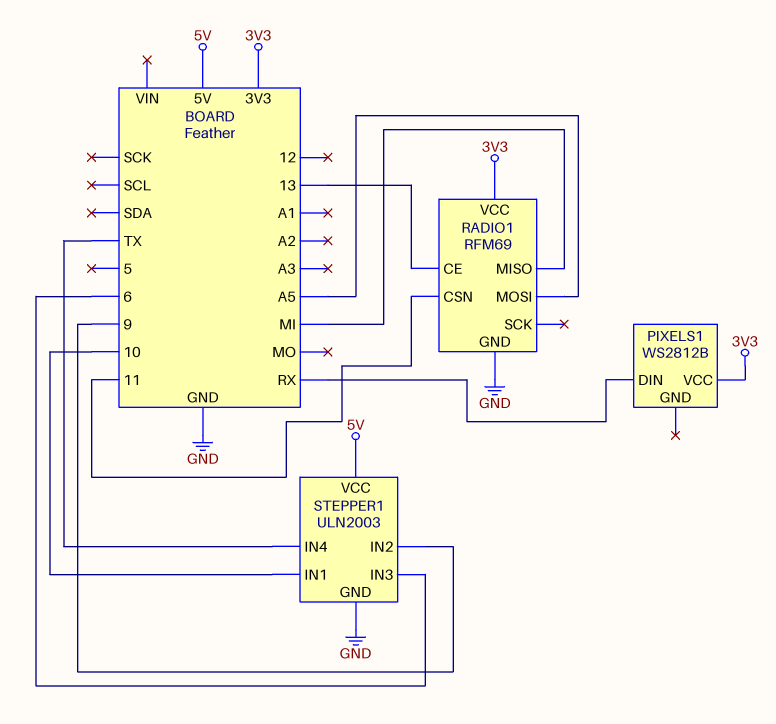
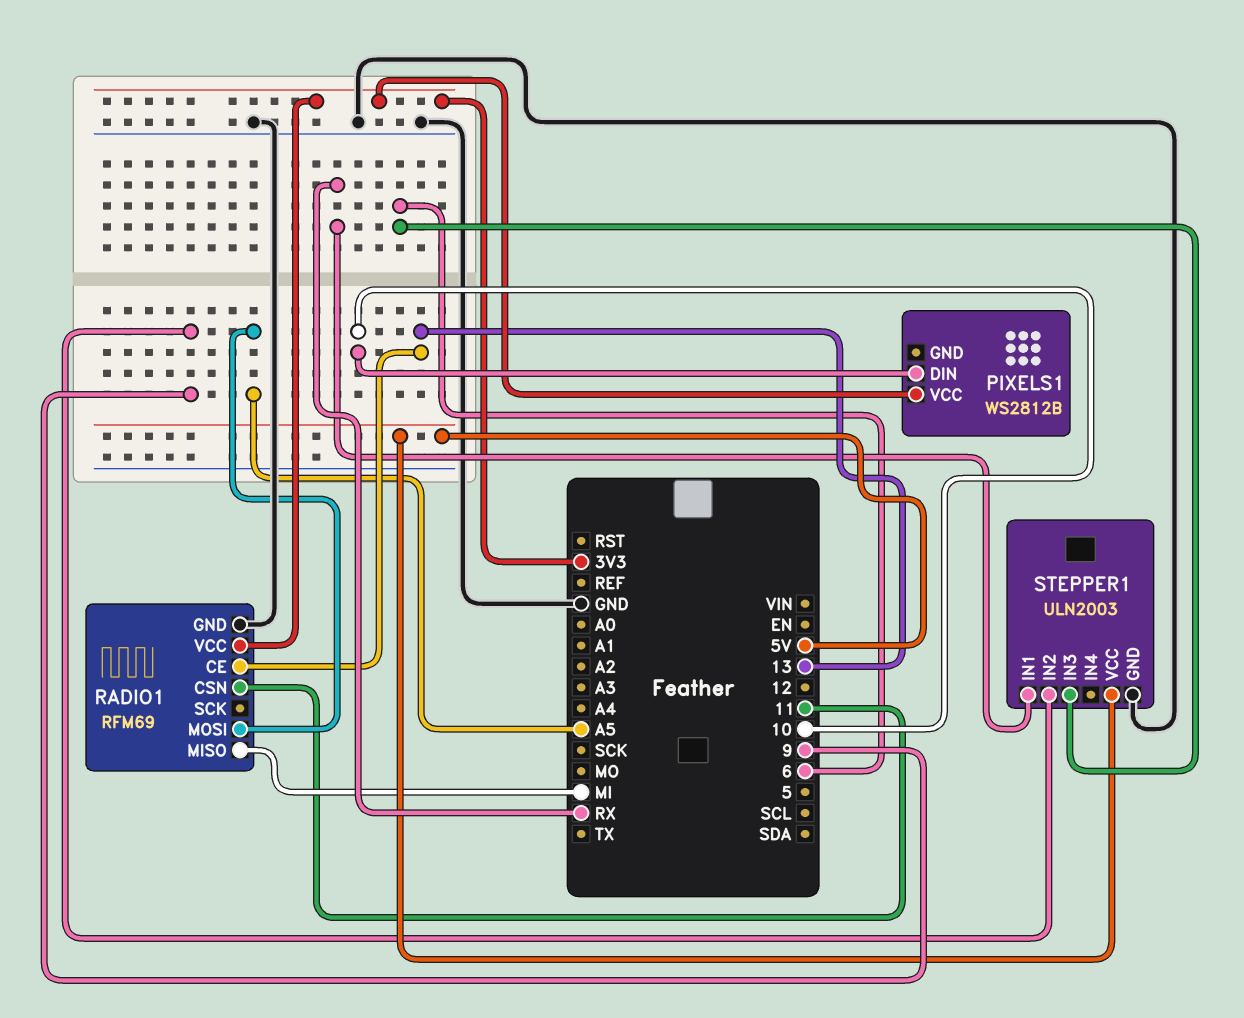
PIXELS1 pin DIN: RX -> 10
STEPPER1 pin IN1: 10 -> RX
STEPPER1 pin IN4: TX -> none

